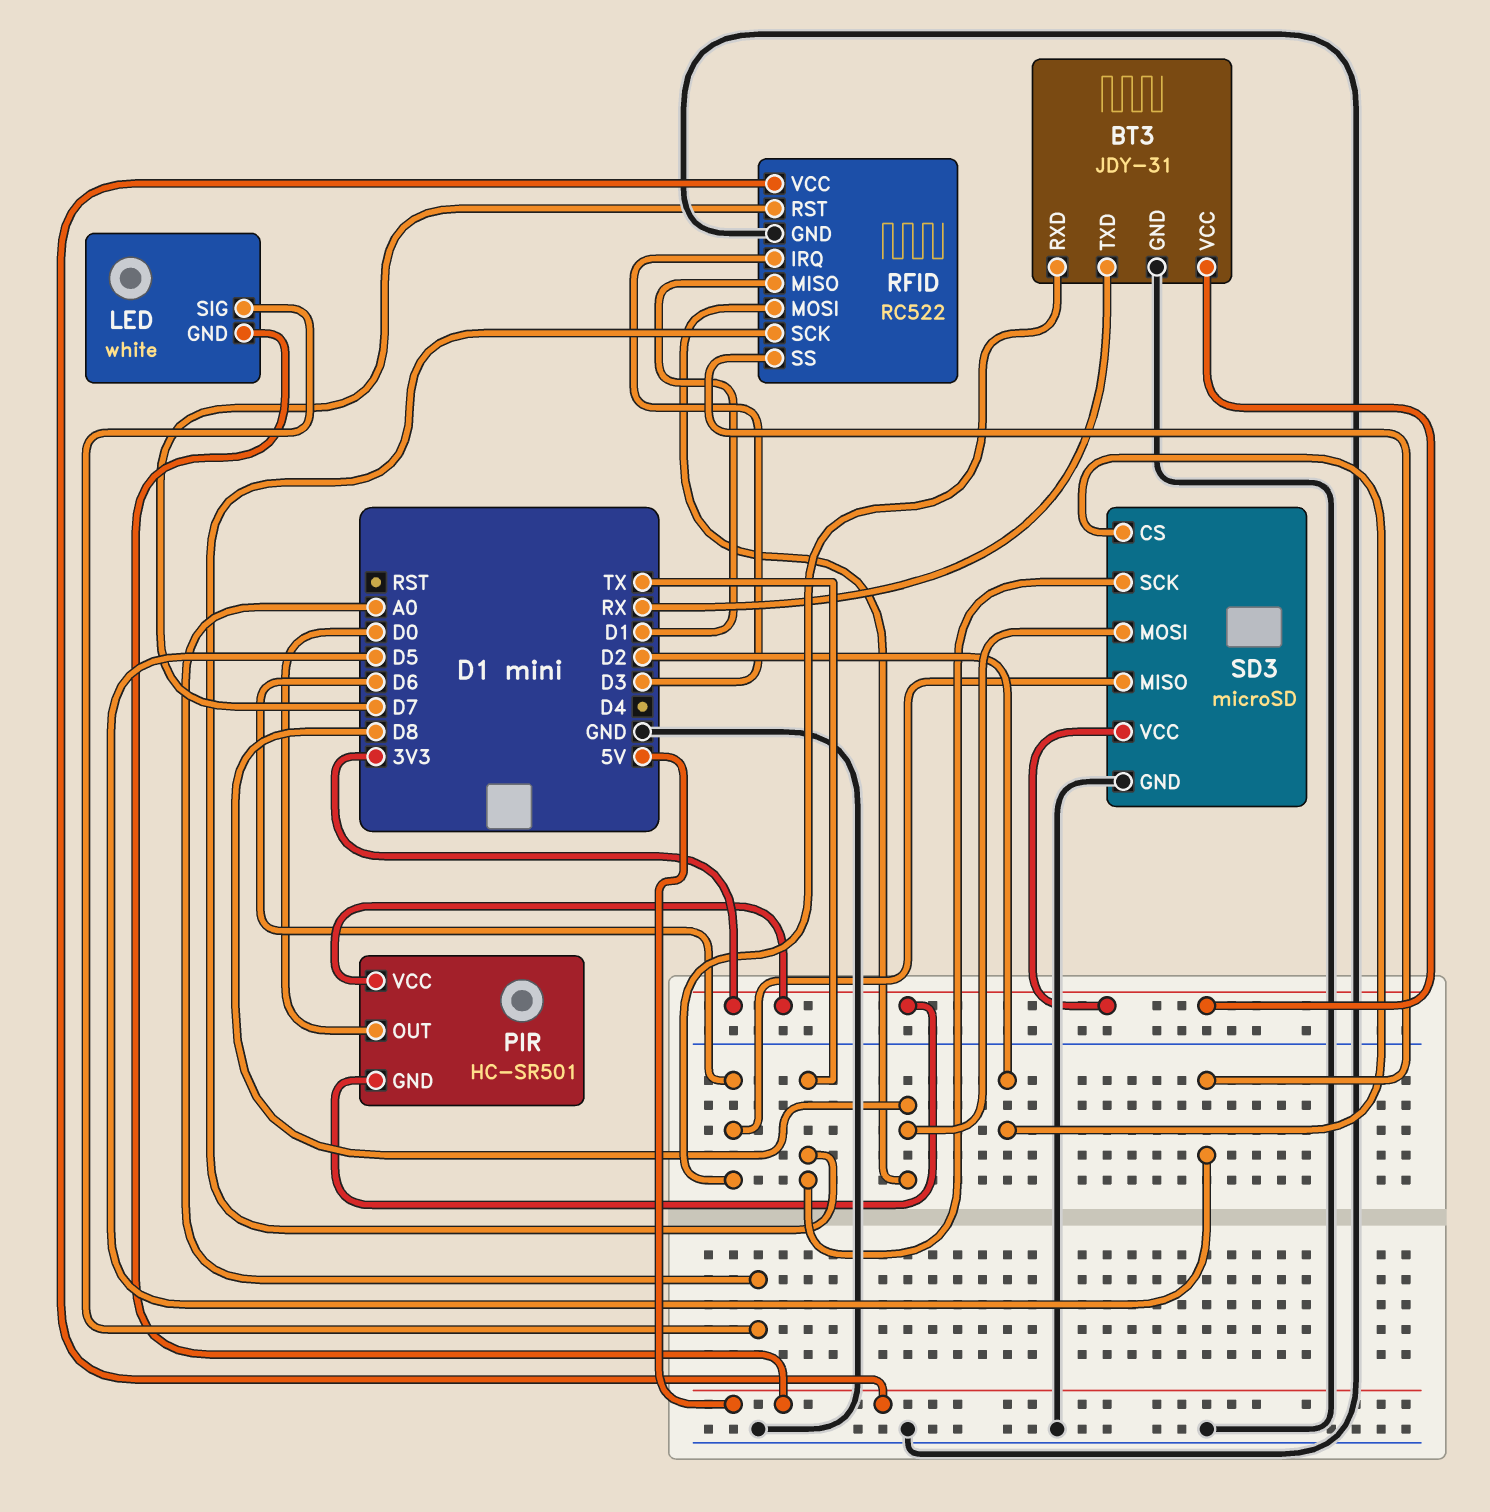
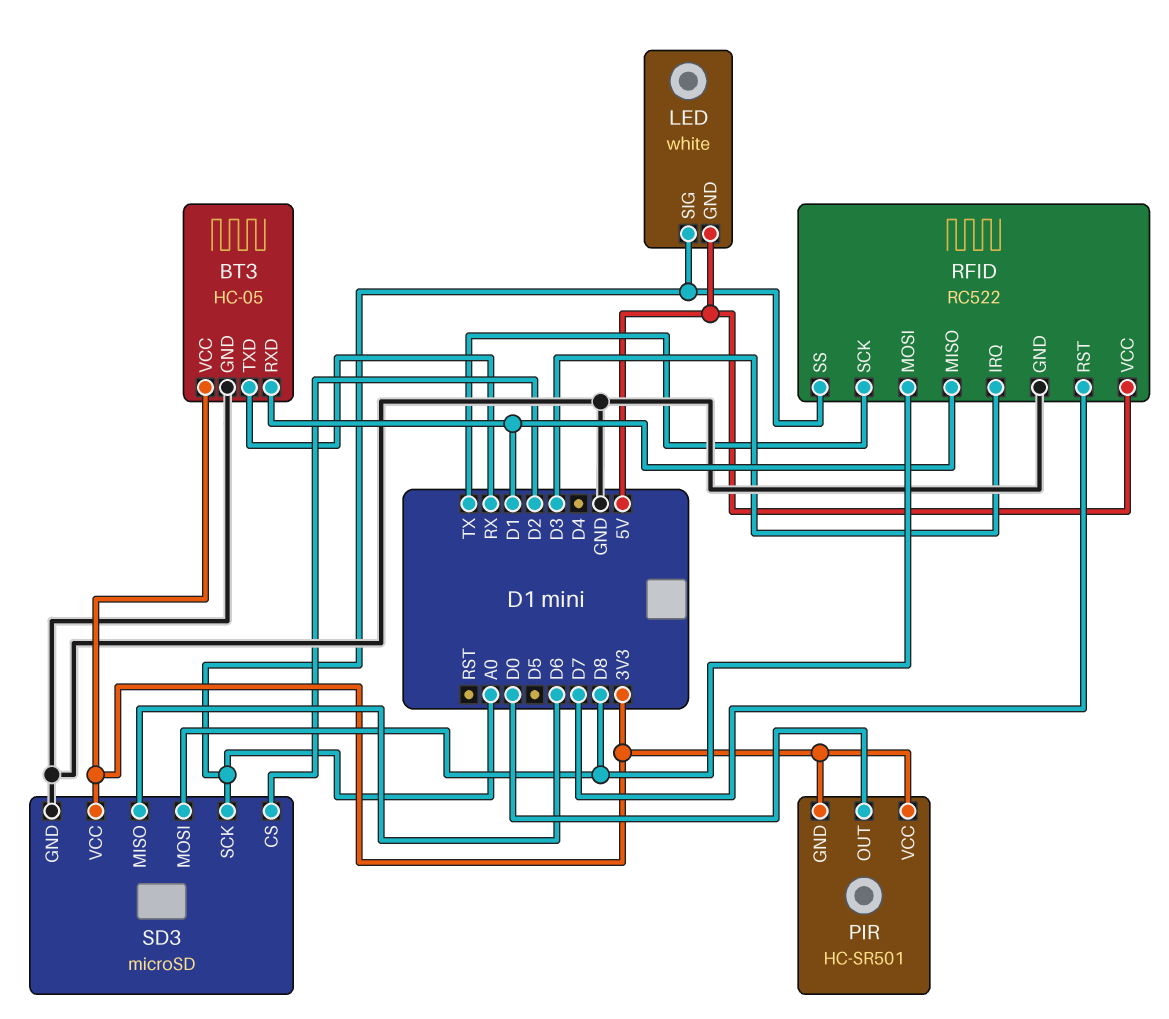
BT3: JDY-31 -> HC-05
BT3 pin RXD: D6 -> D1
RFID pin SS: D5 -> A0
SD3 pin SCK: TX -> A0

